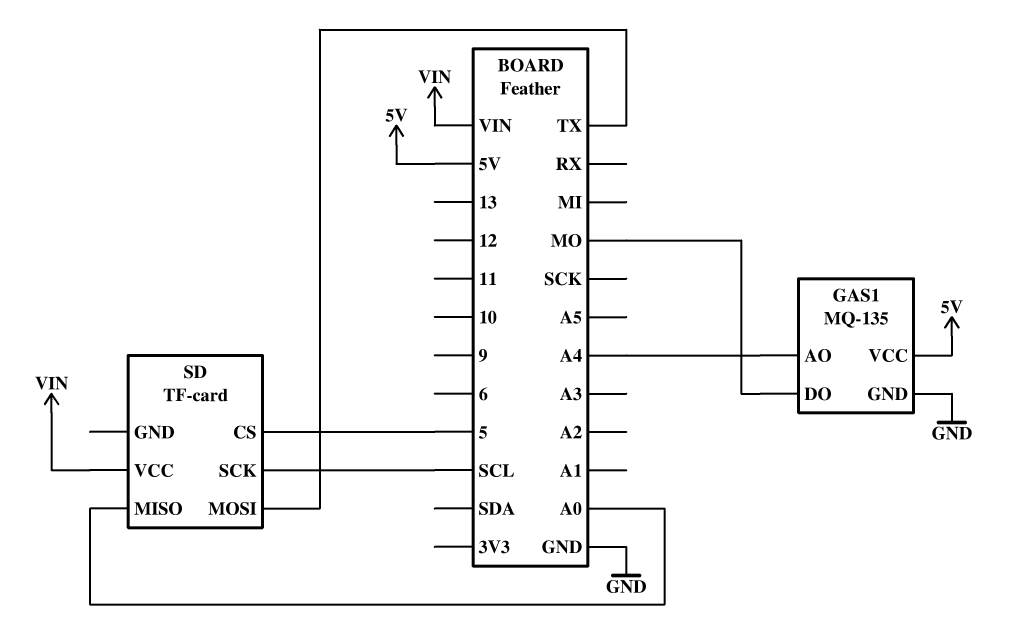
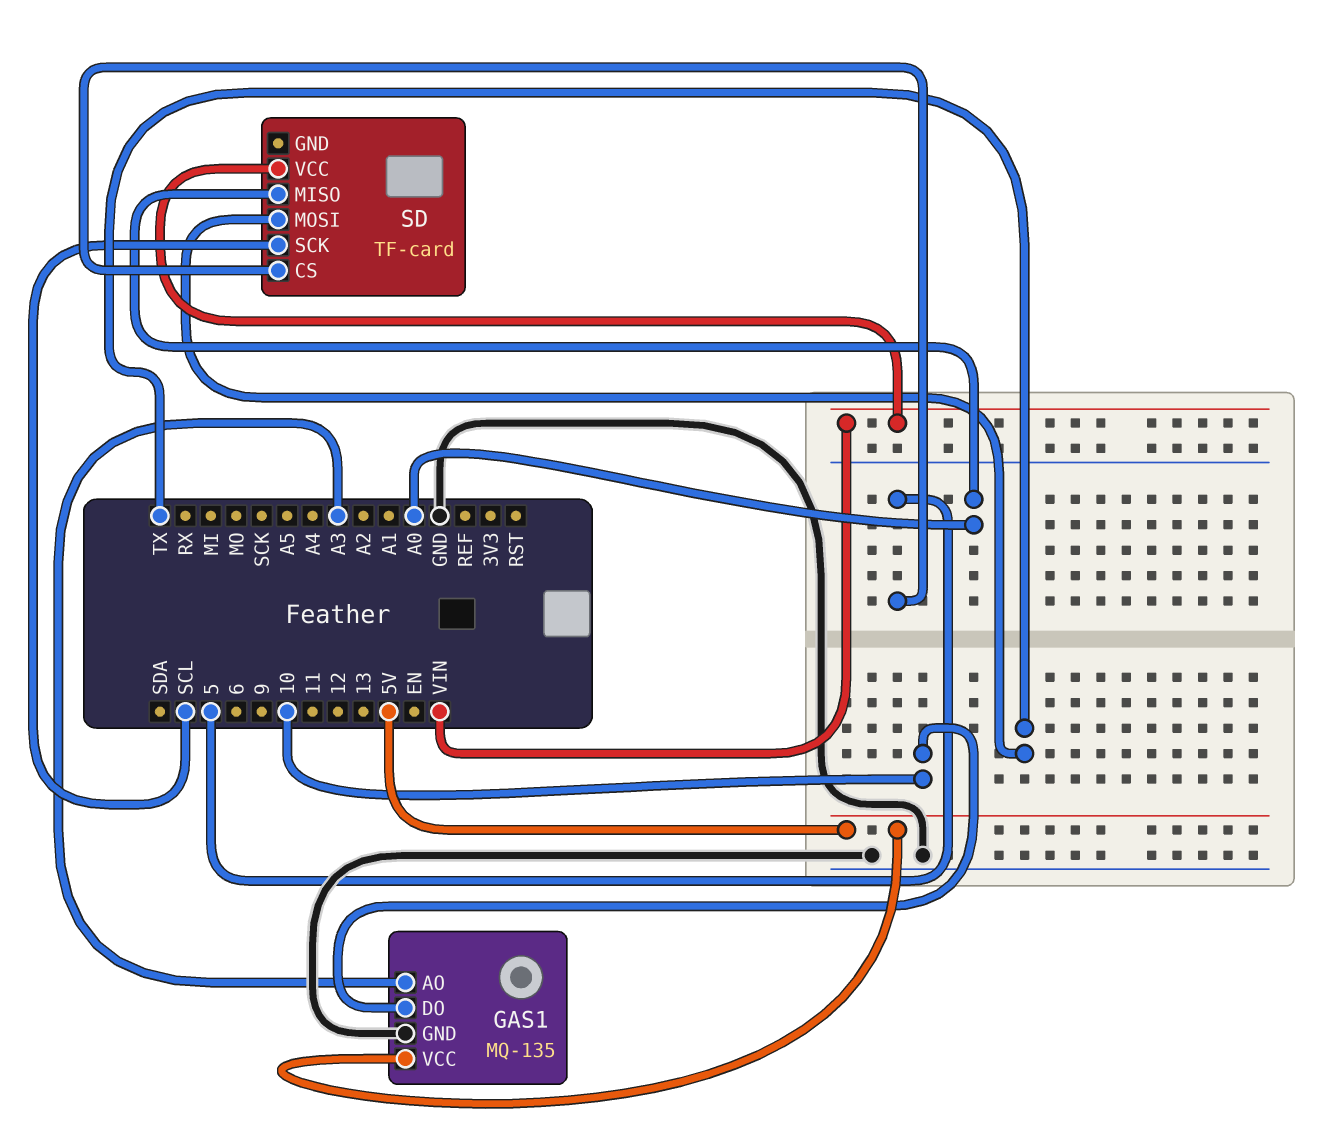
GAS1 pin AO: A4 -> A3
GAS1 pin DO: MO -> 10

